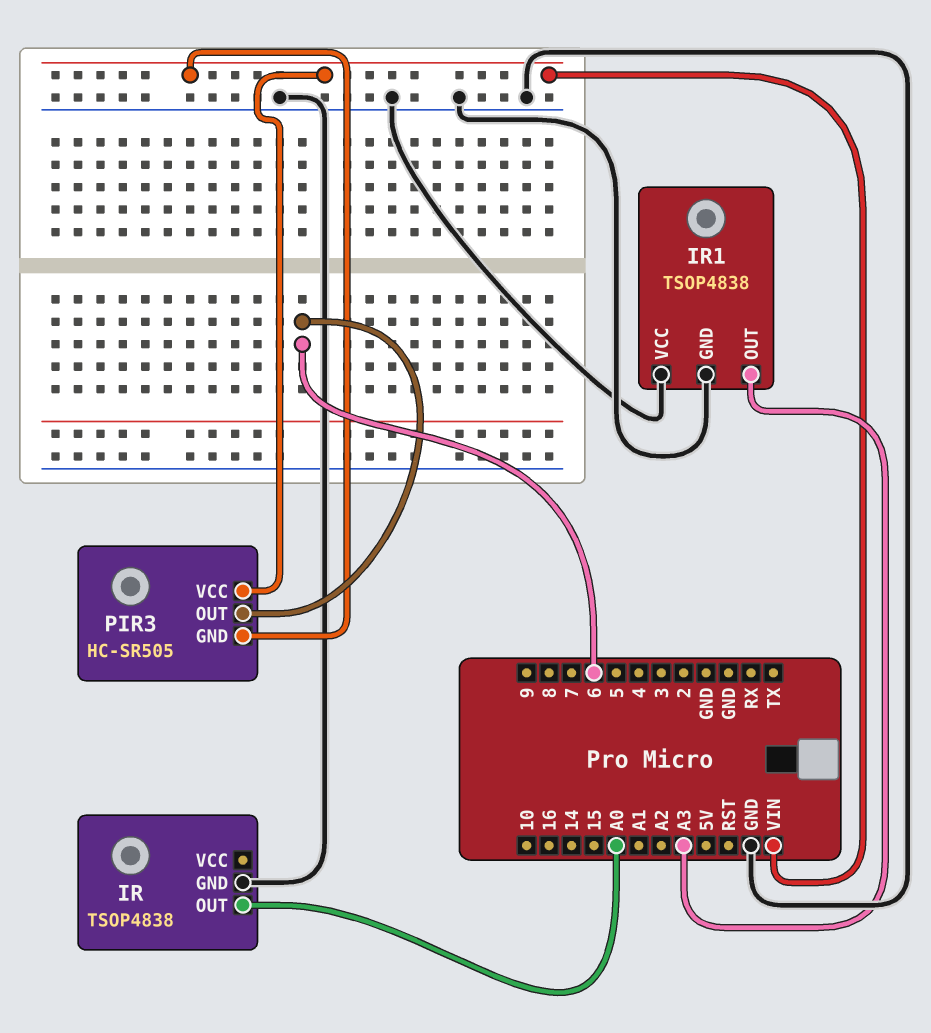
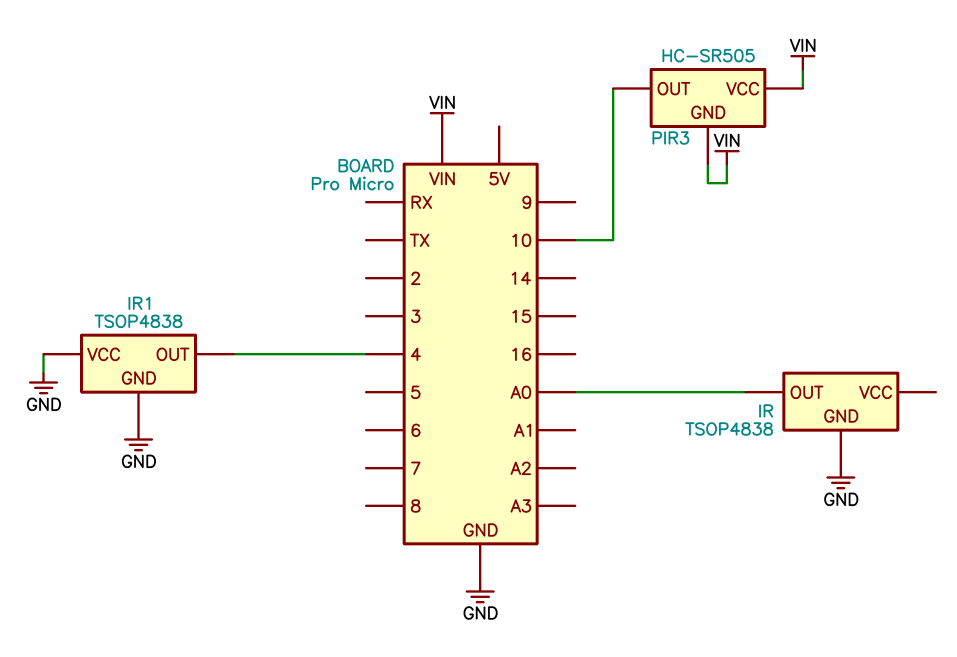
IR1 pin OUT: A3 -> 4
PIR3 pin OUT: 6 -> 10

